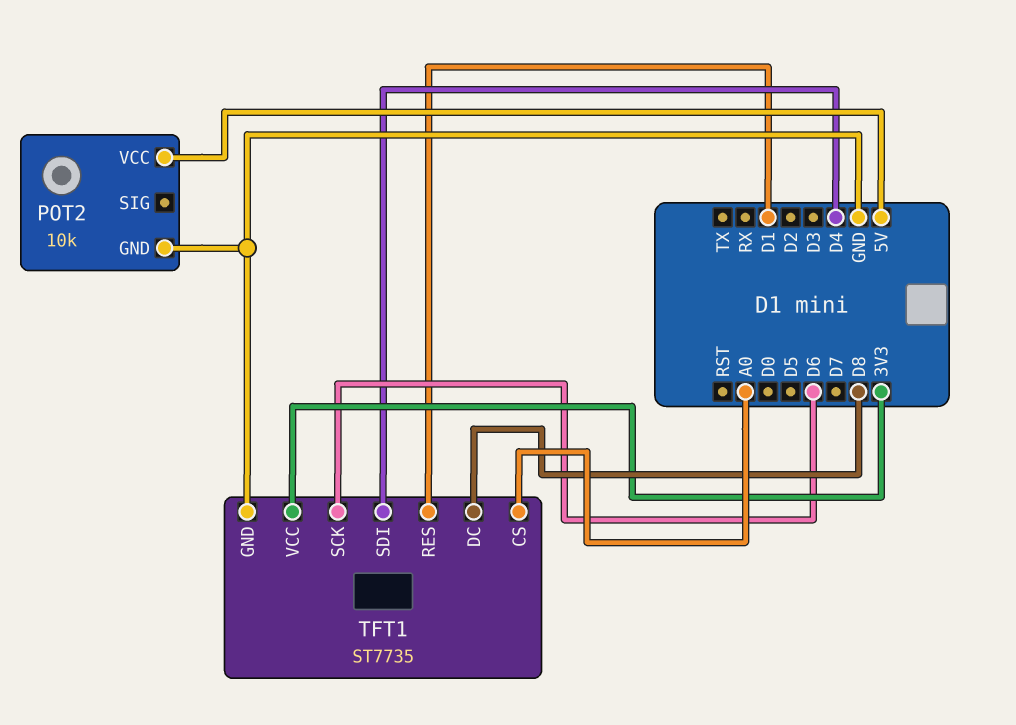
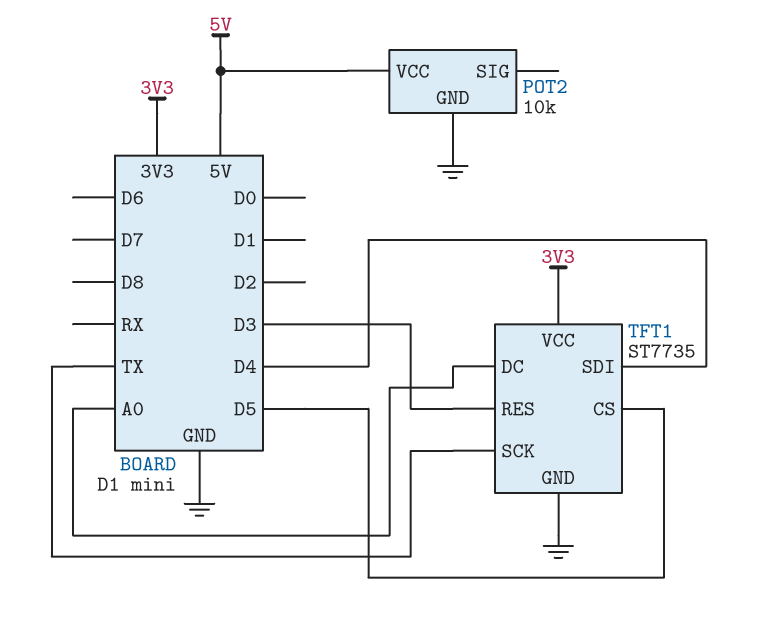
TFT1 pin CS: A0 -> D5
TFT1 pin DC: D8 -> A0
TFT1 pin RES: D1 -> D3
TFT1 pin SCK: D6 -> TX

